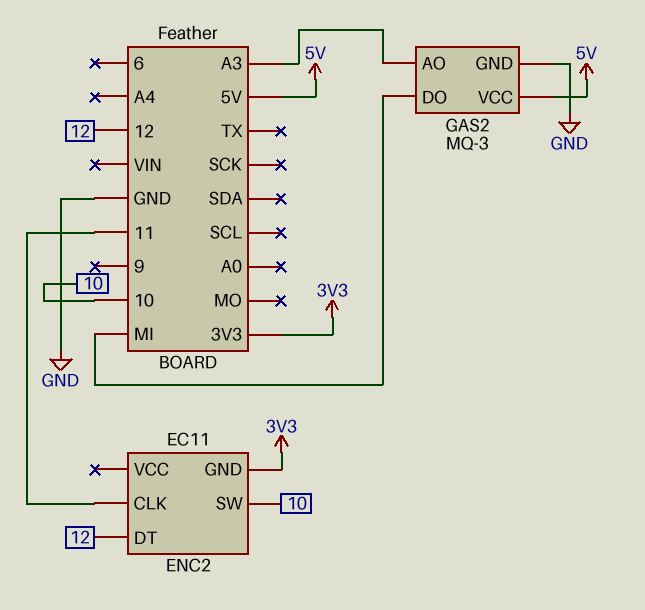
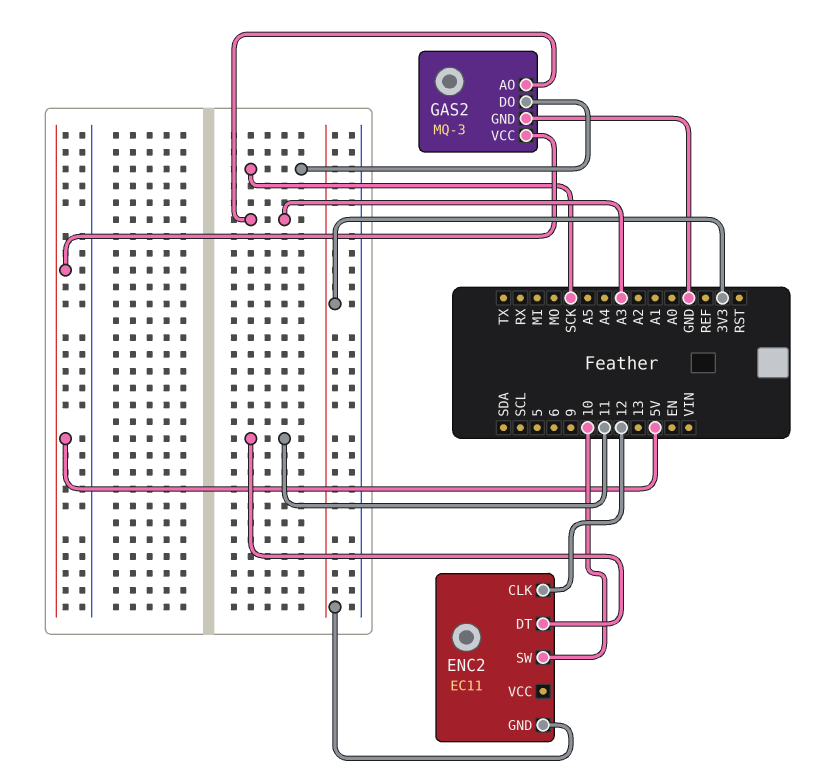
ENC2 pin CLK: 11 -> 12
ENC2 pin DT: 12 -> 11
GAS2 pin DO: MI -> SCK

